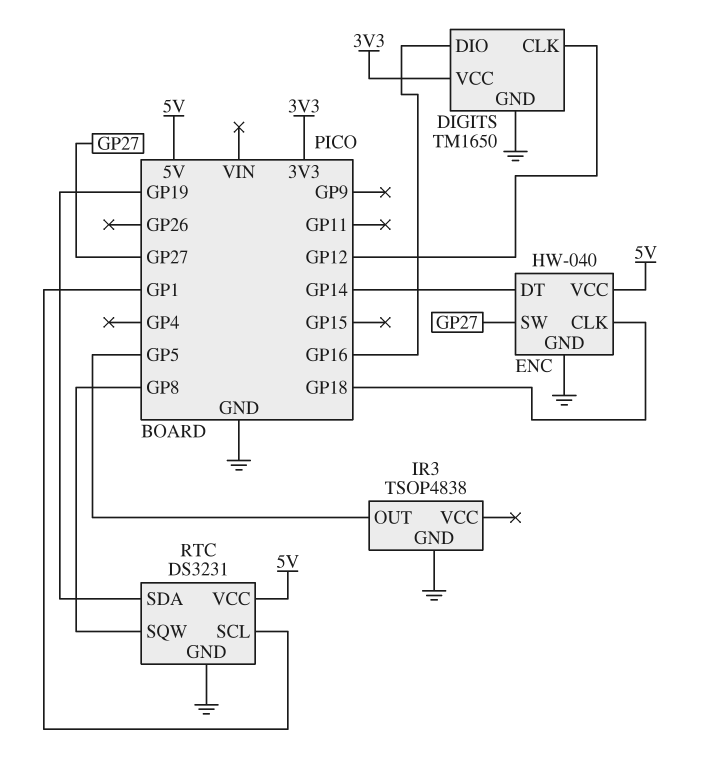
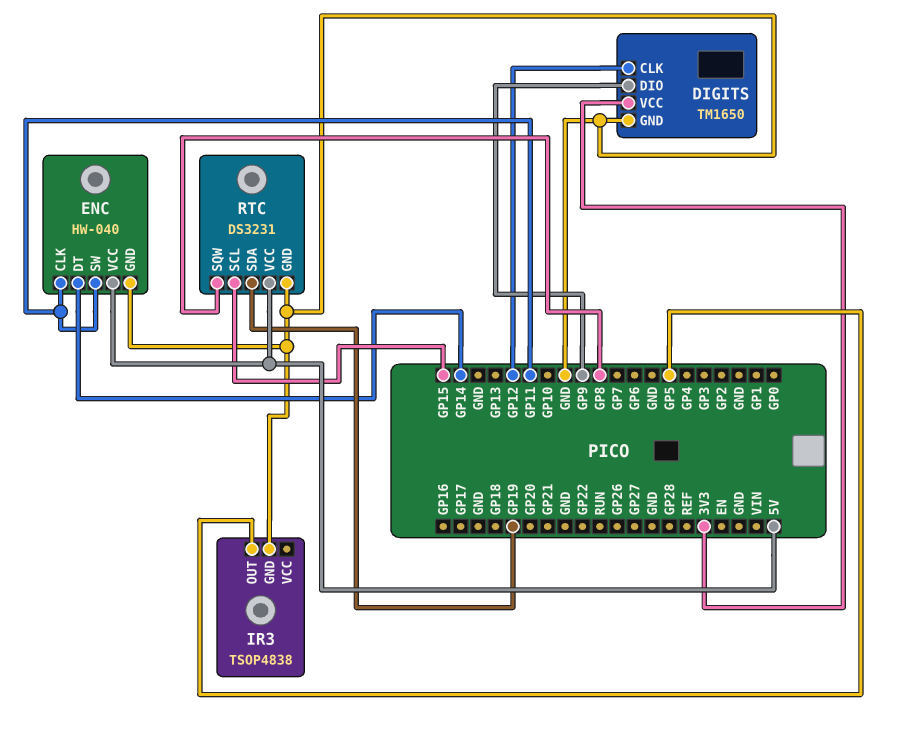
DIGITS pin DIO: GP16 -> GP9
ENC pin CLK: GP18 -> GP11
ENC pin SW: GP27 -> GP11
RTC pin SCL: GP1 -> GP15

